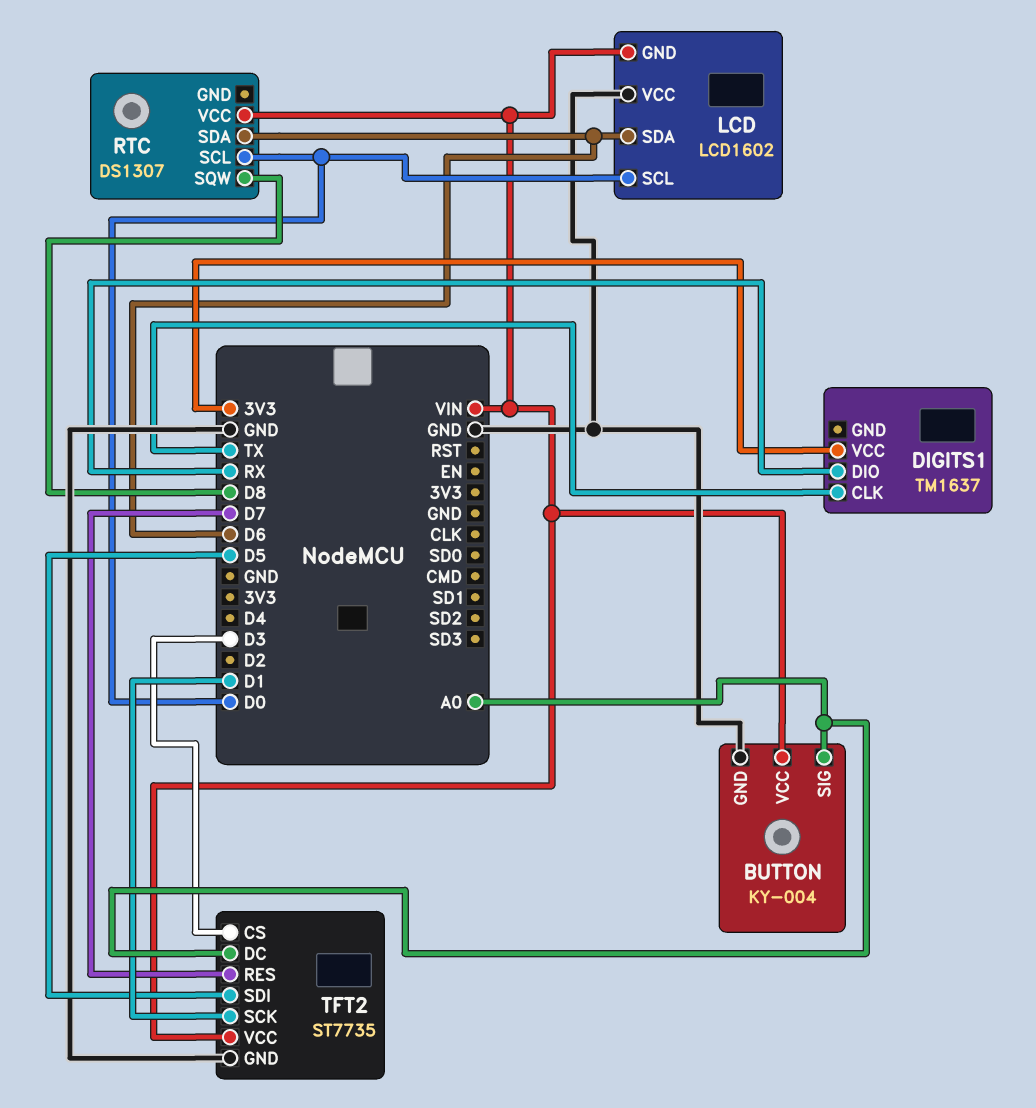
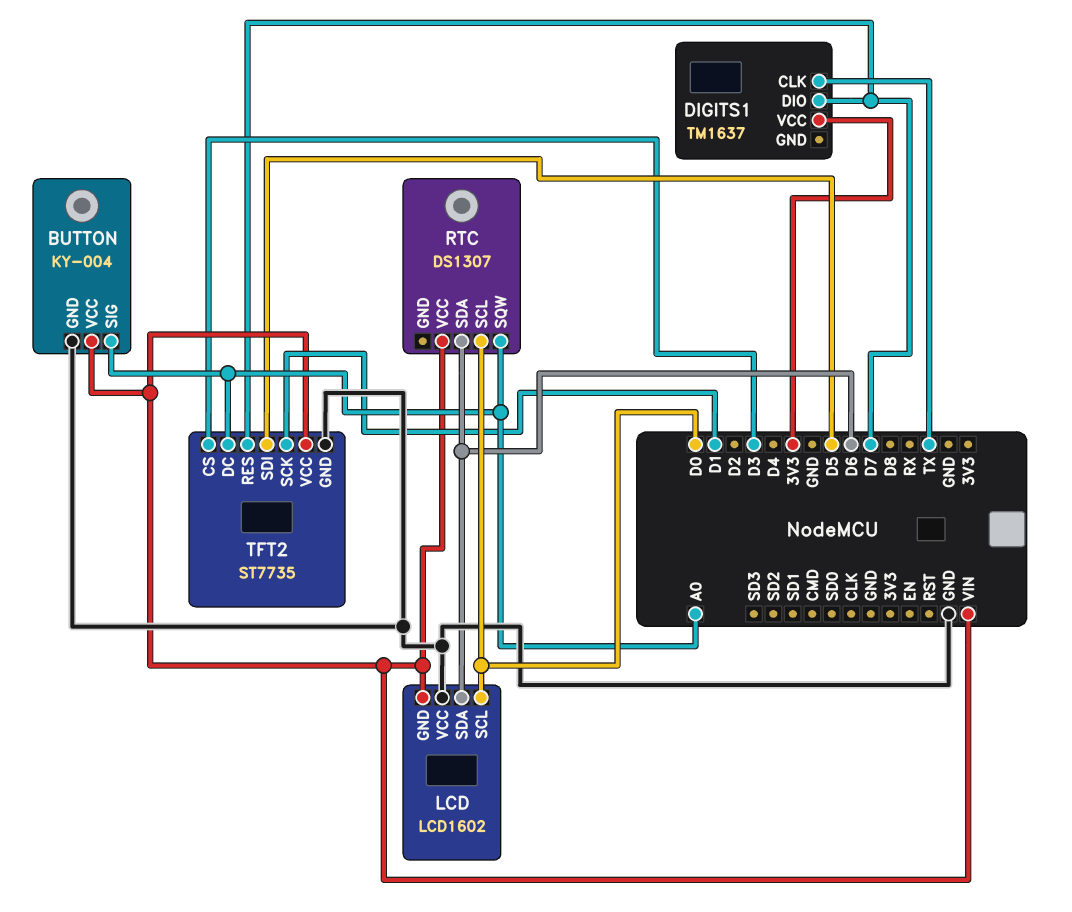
DIGITS1 pin DIO: RX -> D7
RTC pin SQW: D8 -> A0

